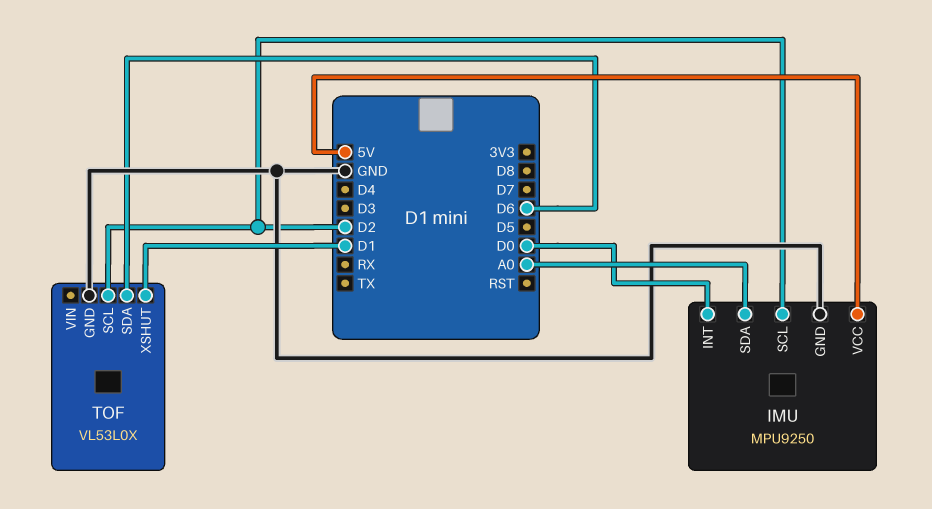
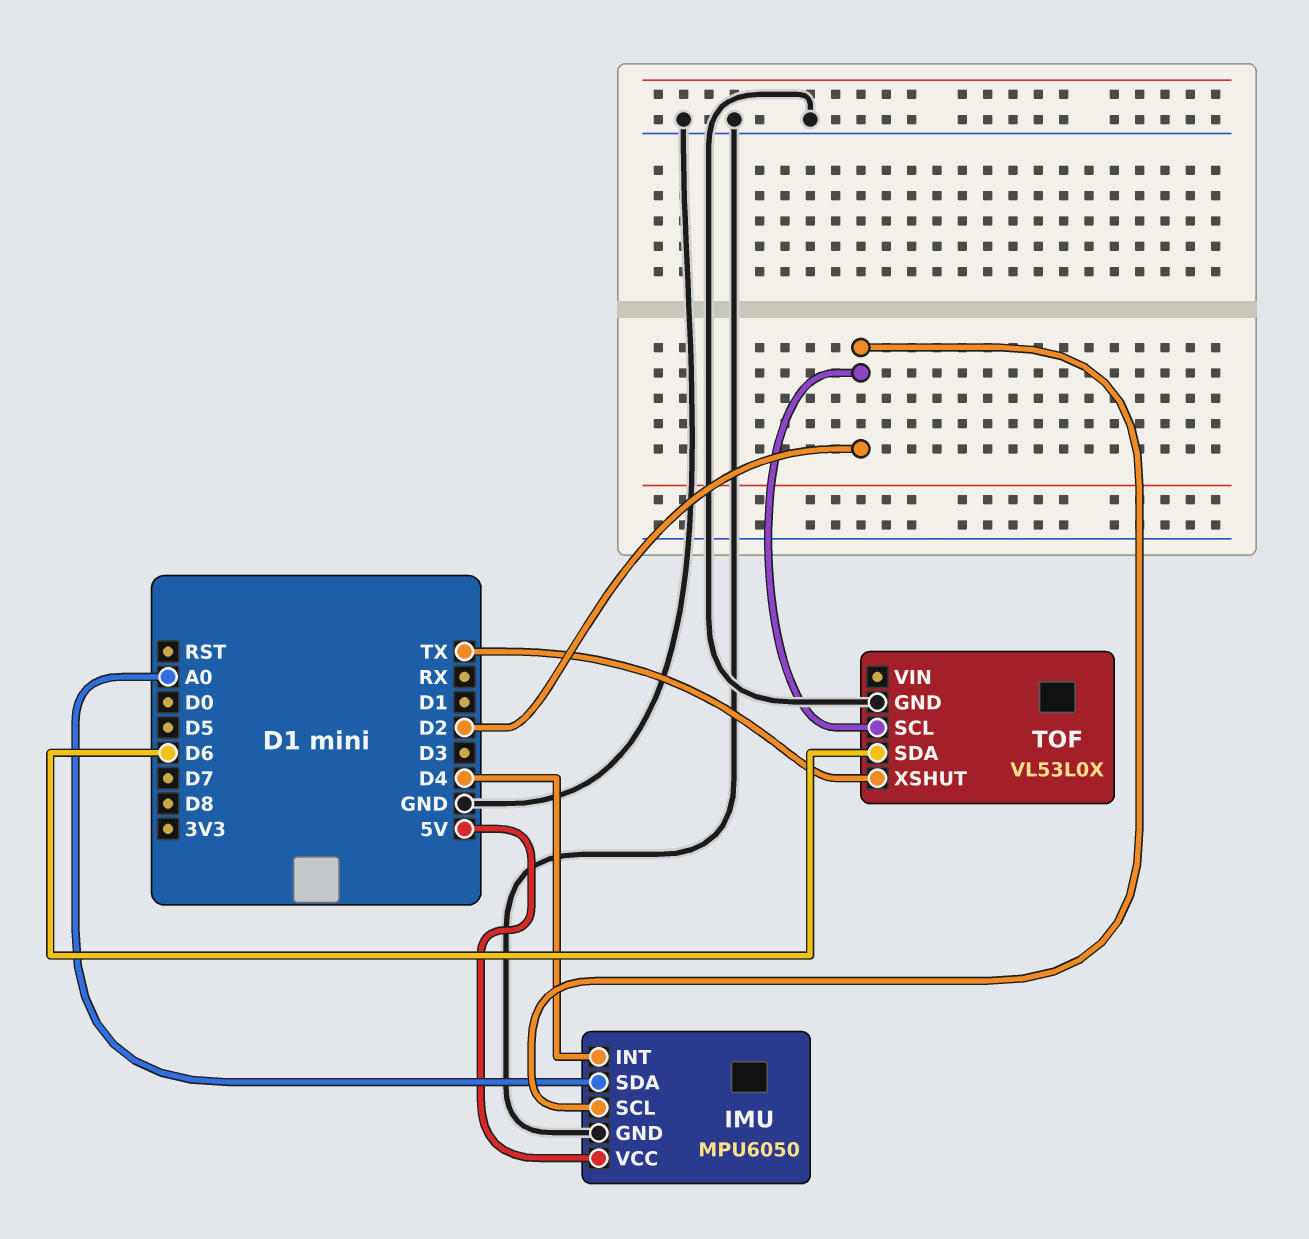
IMU: MPU9250 -> MPU6050
IMU pin INT: D0 -> D4
TOF pin XSHUT: D1 -> TX

